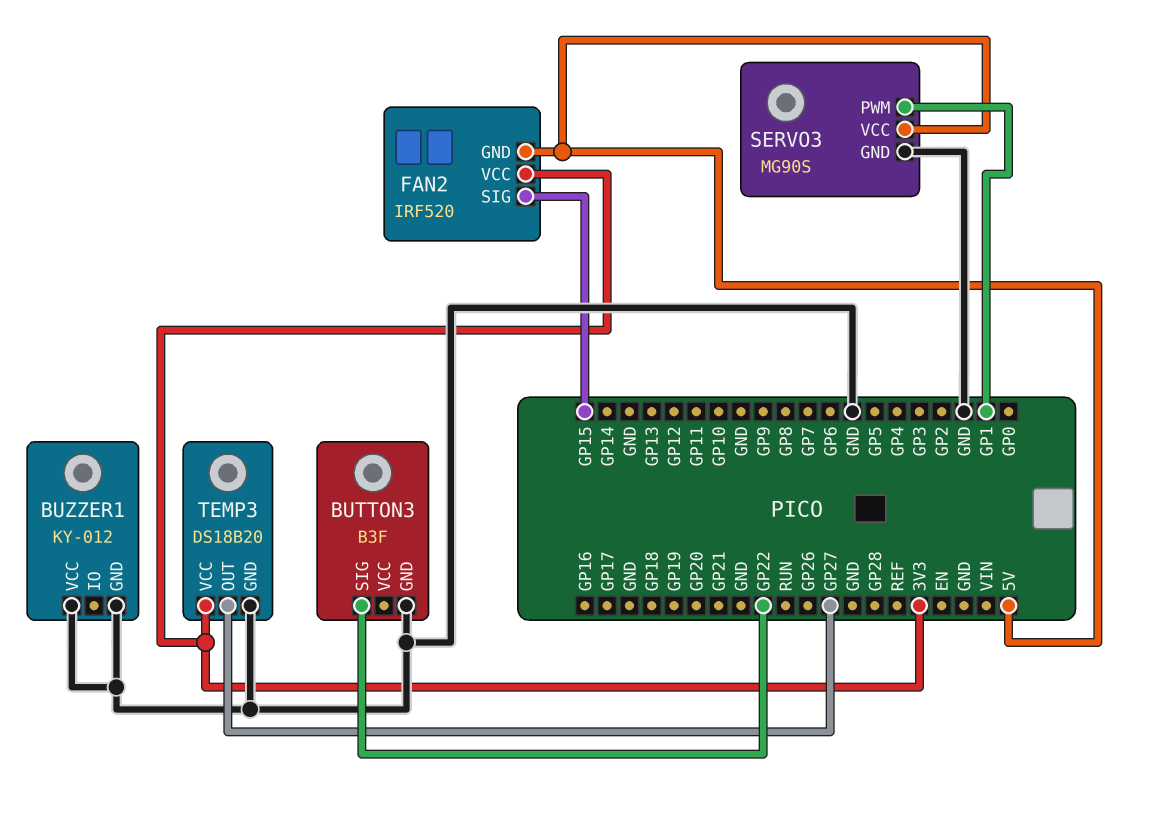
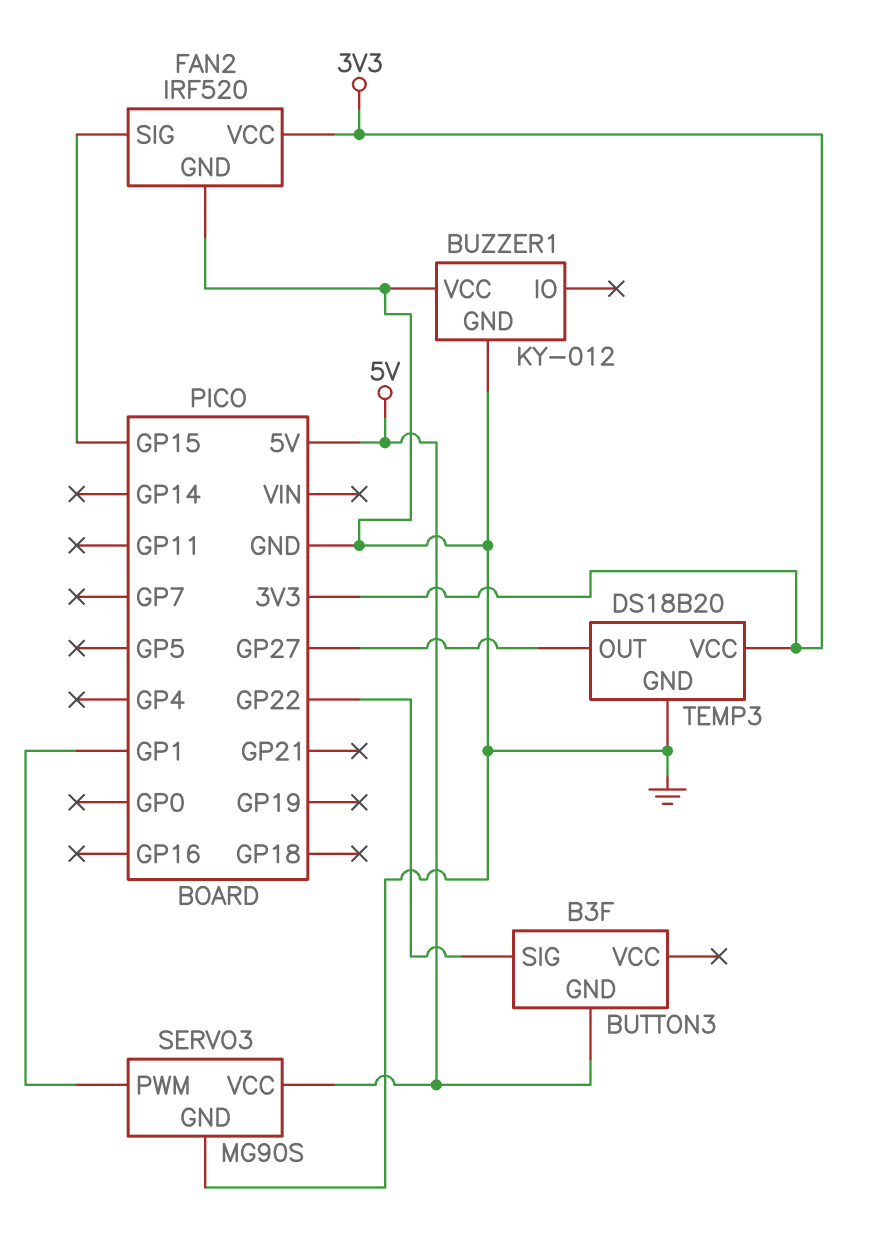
BUTTON3 pin GND: GND -> 5V
FAN2 pin GND: 5V -> GND

